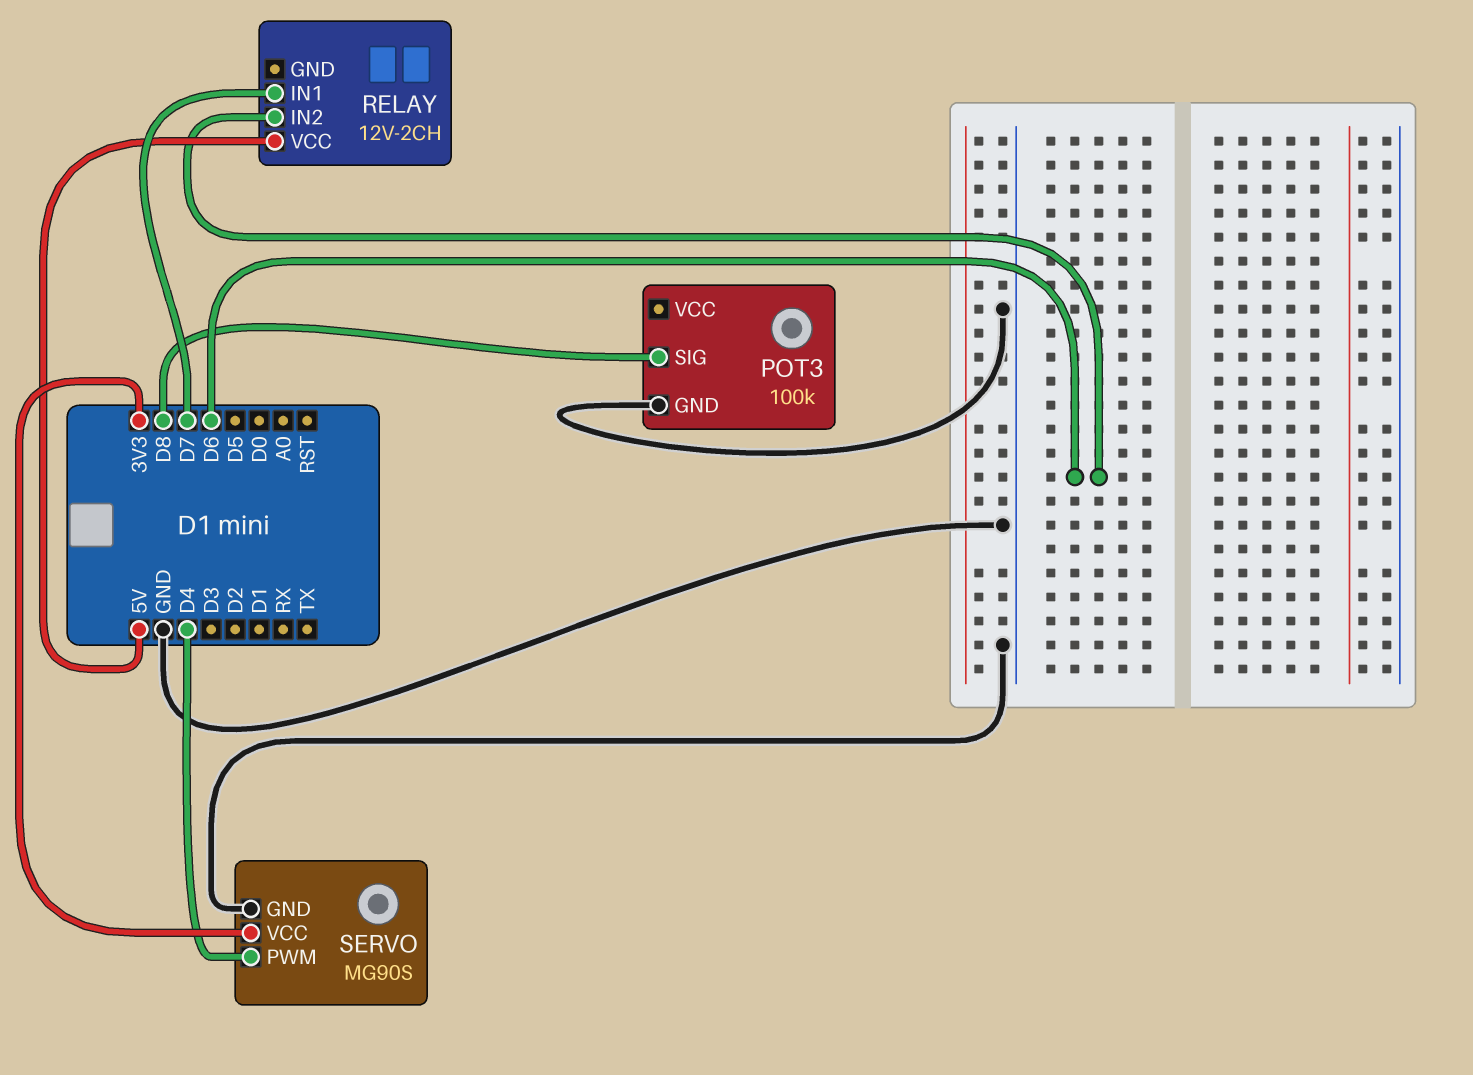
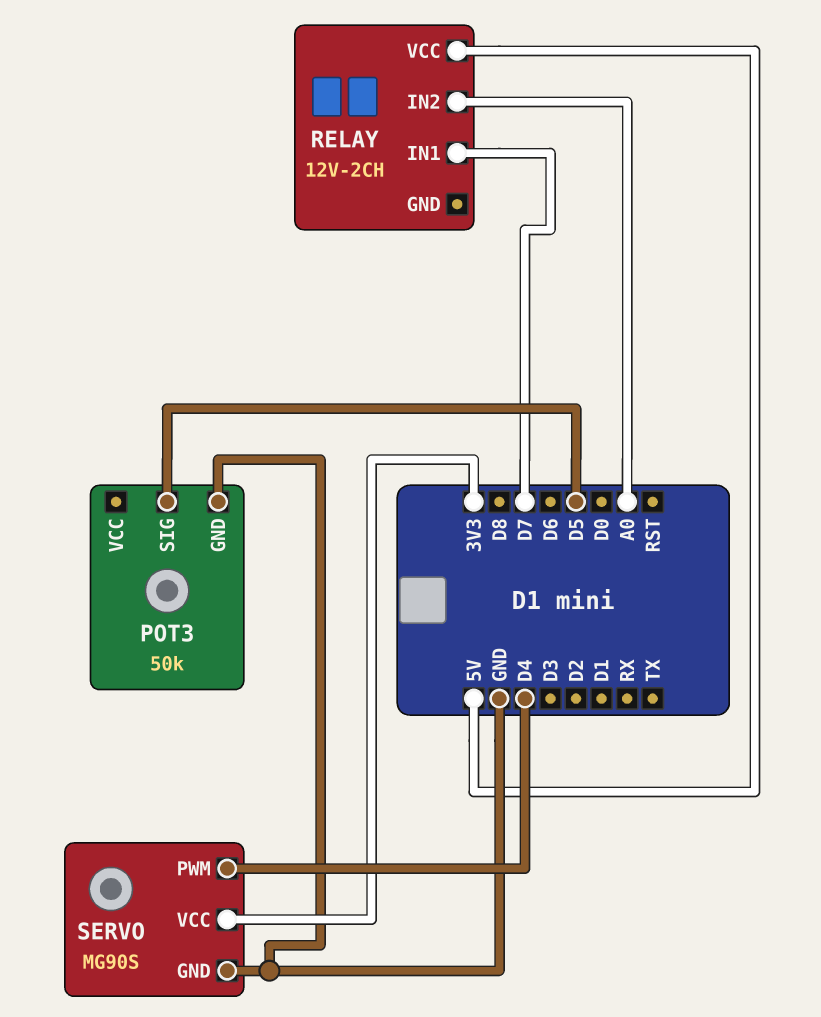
POT3: 100k -> 50k
POT3 pin SIG: D8 -> D5
RELAY pin IN2: D6 -> A0

